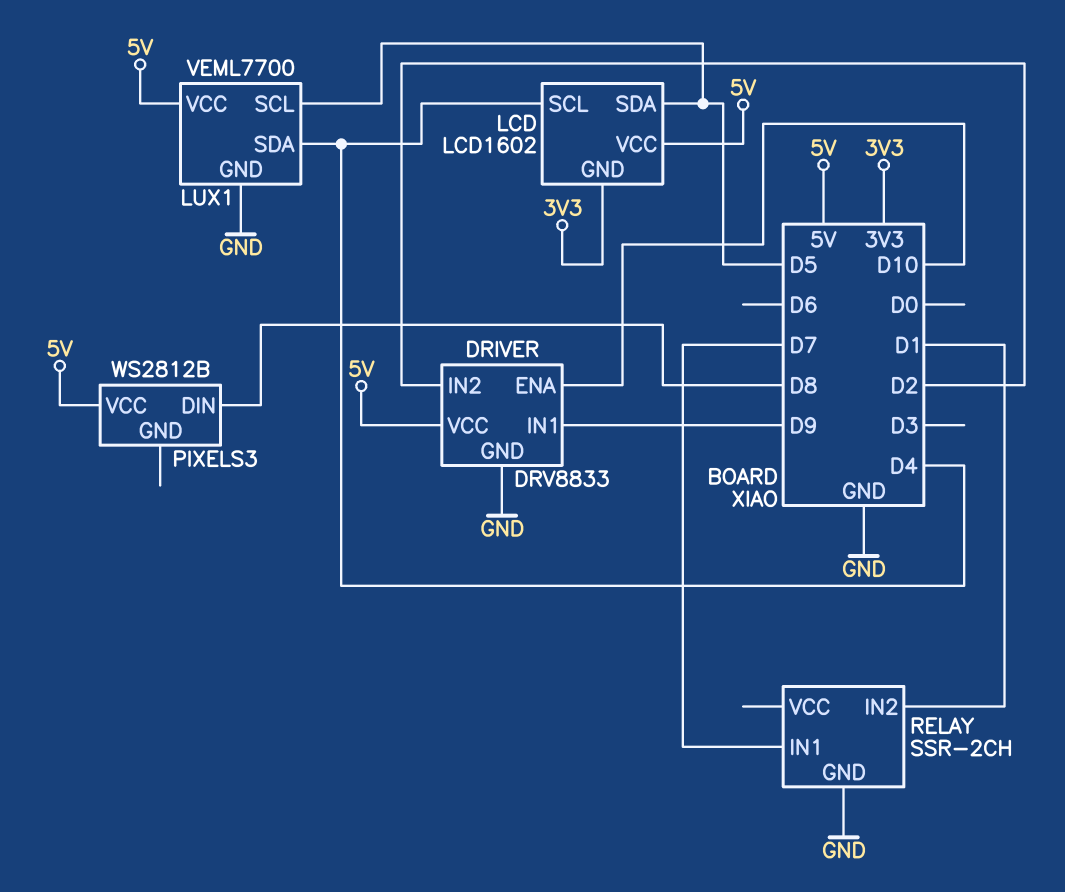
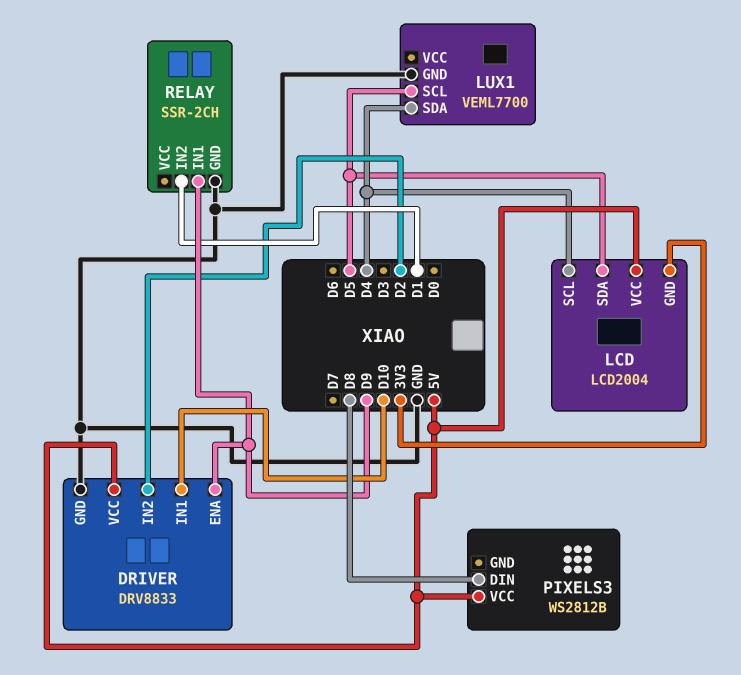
DRIVER pin ENA: D10 -> D9
DRIVER pin IN1: D9 -> D10
LCD: LCD1602 -> LCD2004
LUX1 pin VCC: 5V -> none
RELAY pin IN1: D7 -> D9

